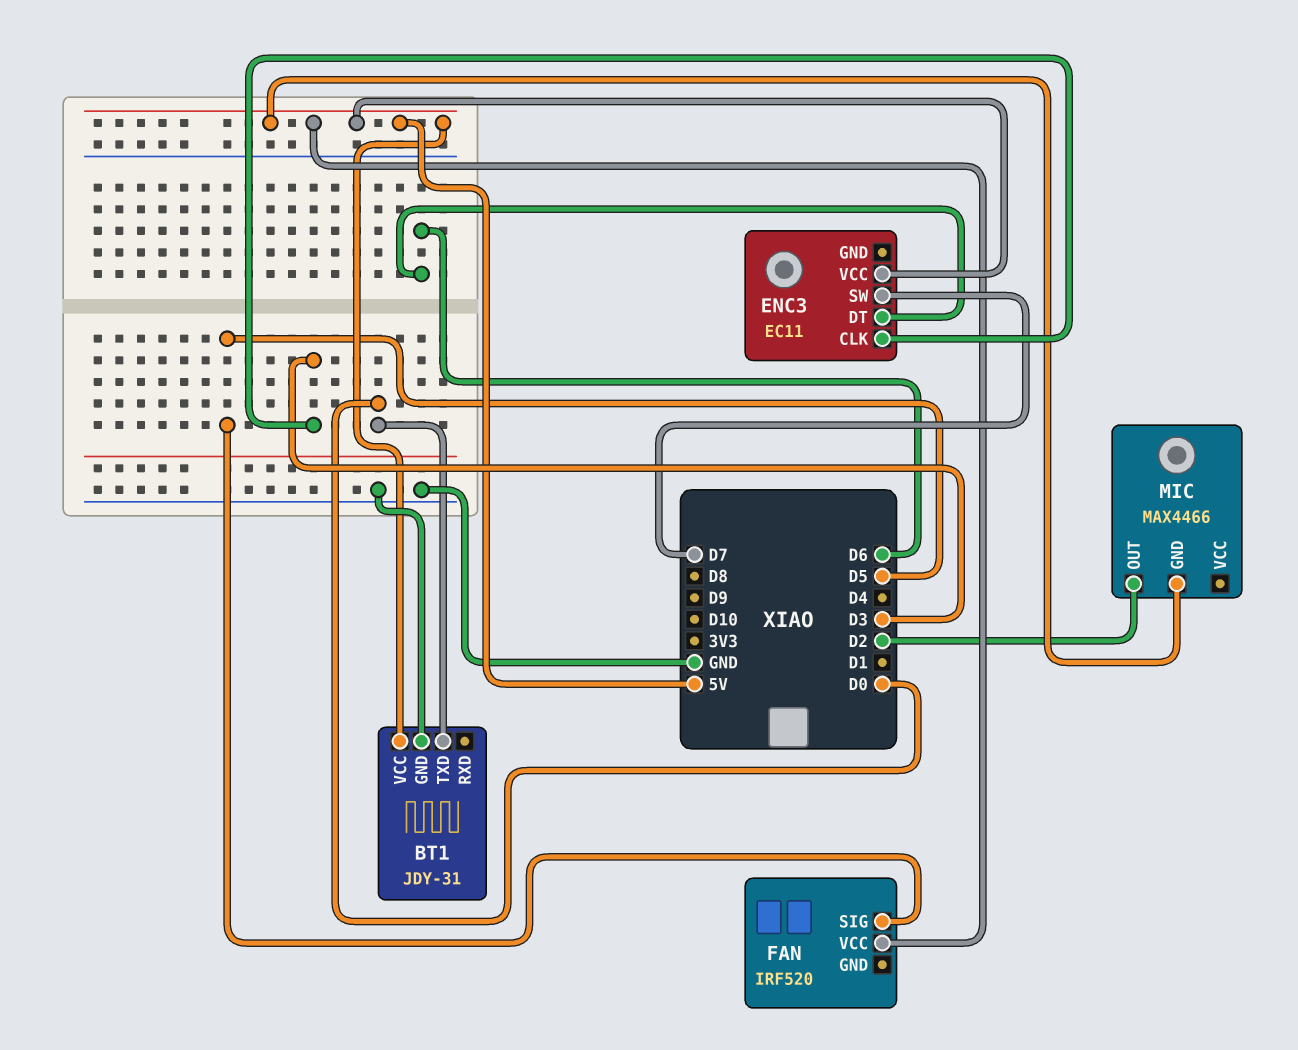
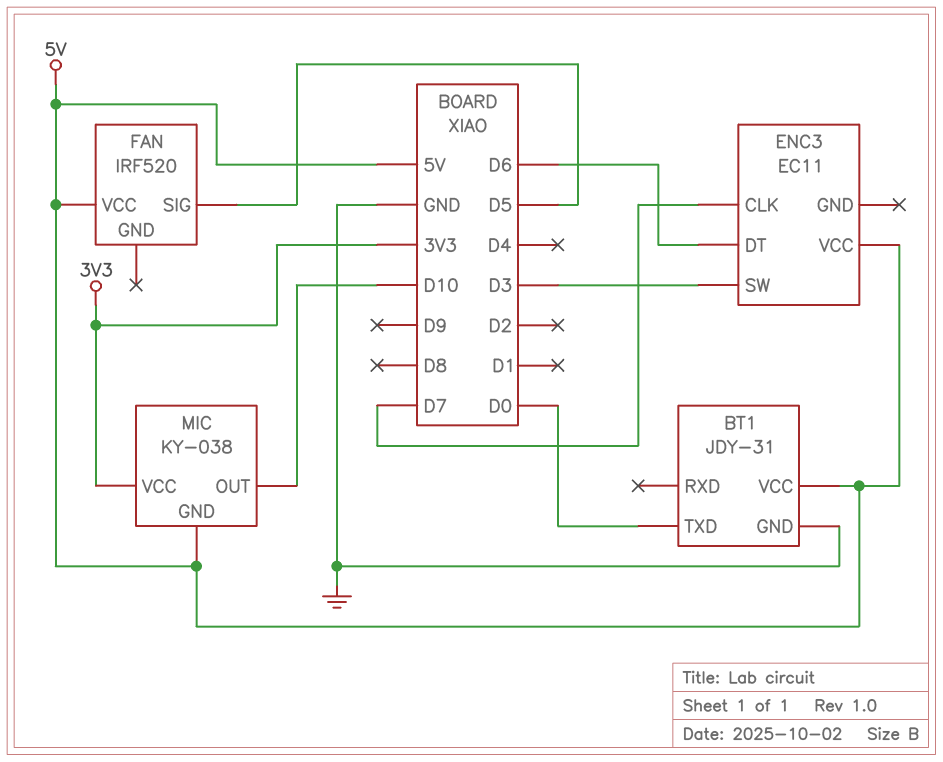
ENC3 pin CLK: D3 -> D7
ENC3 pin SW: D7 -> D3
MIC: MAX4466 -> KY-038
MIC pin OUT: D2 -> D10
MIC pin VCC: none -> 3V3

